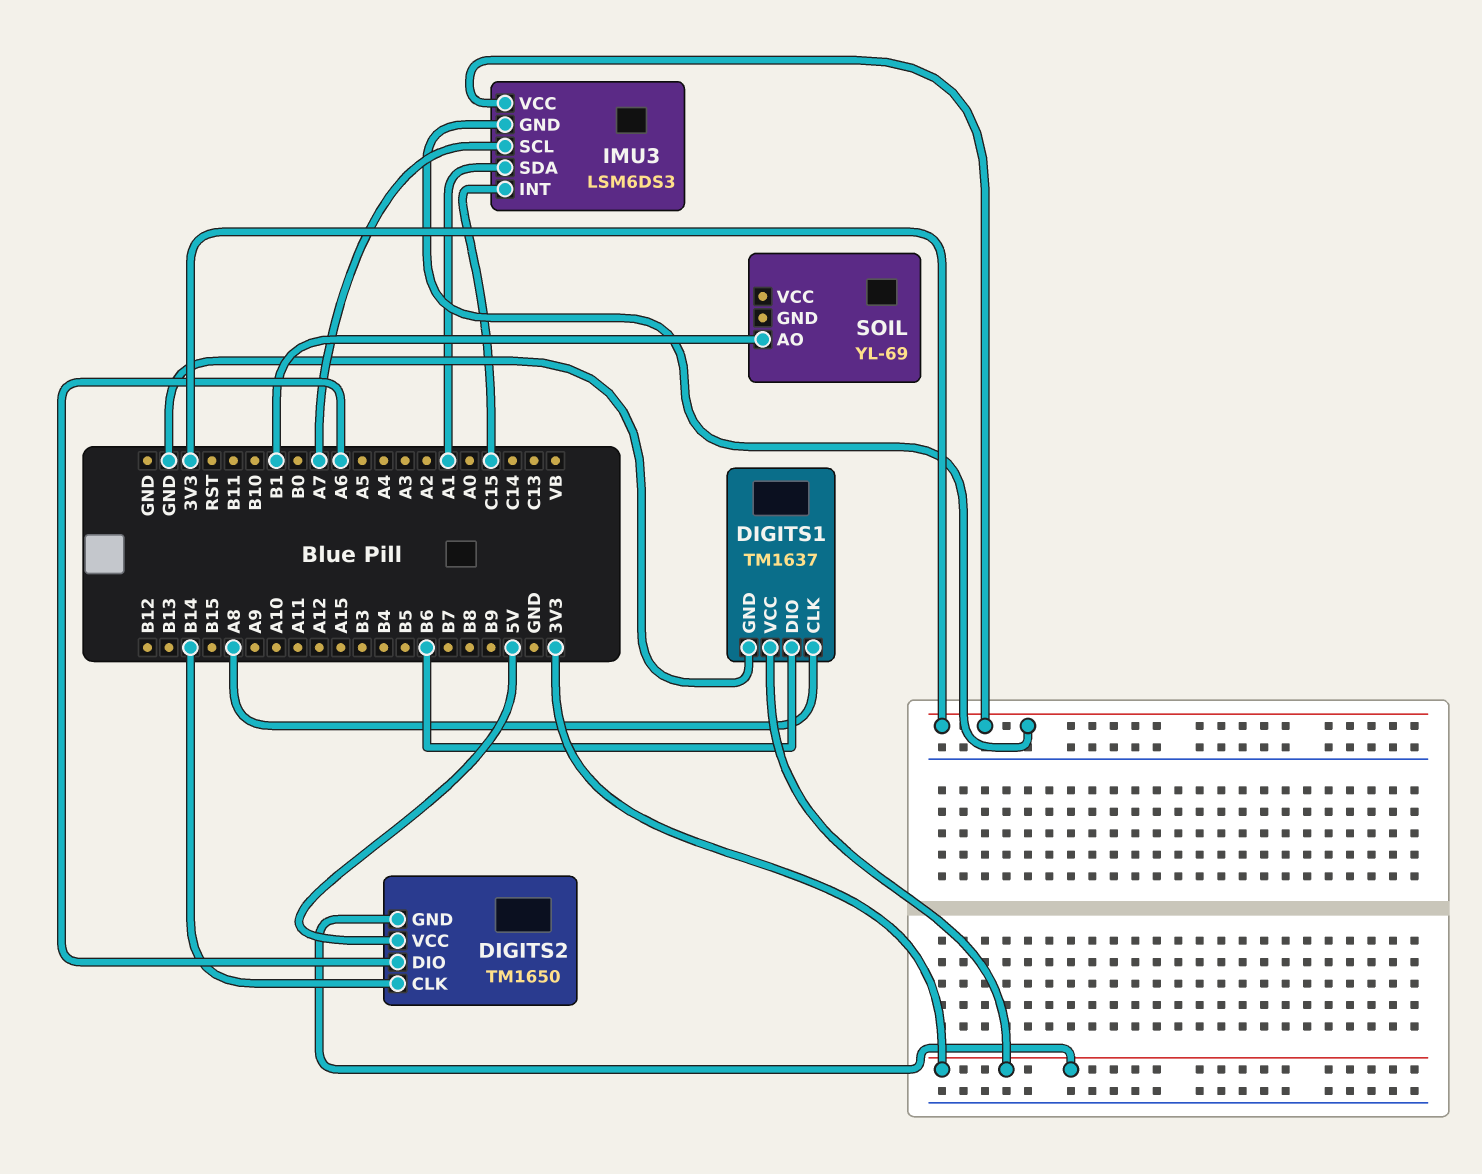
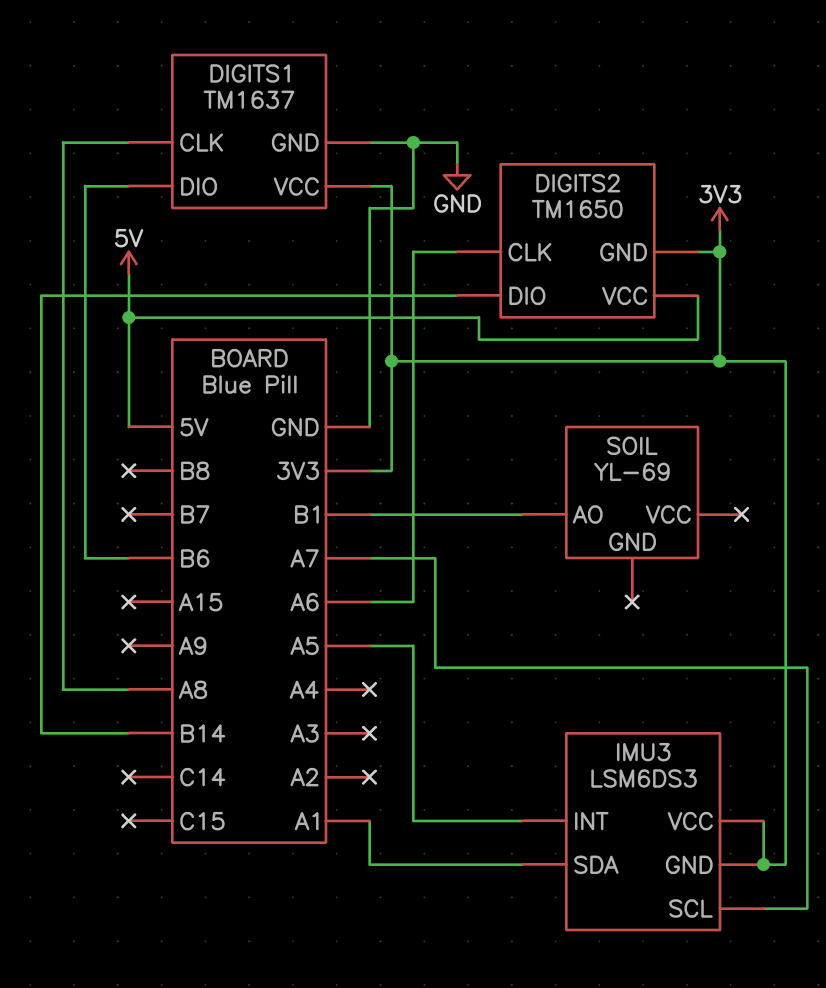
DIGITS2 pin CLK: B14 -> A6
DIGITS2 pin DIO: A6 -> B14
IMU3 pin INT: C15 -> A5

